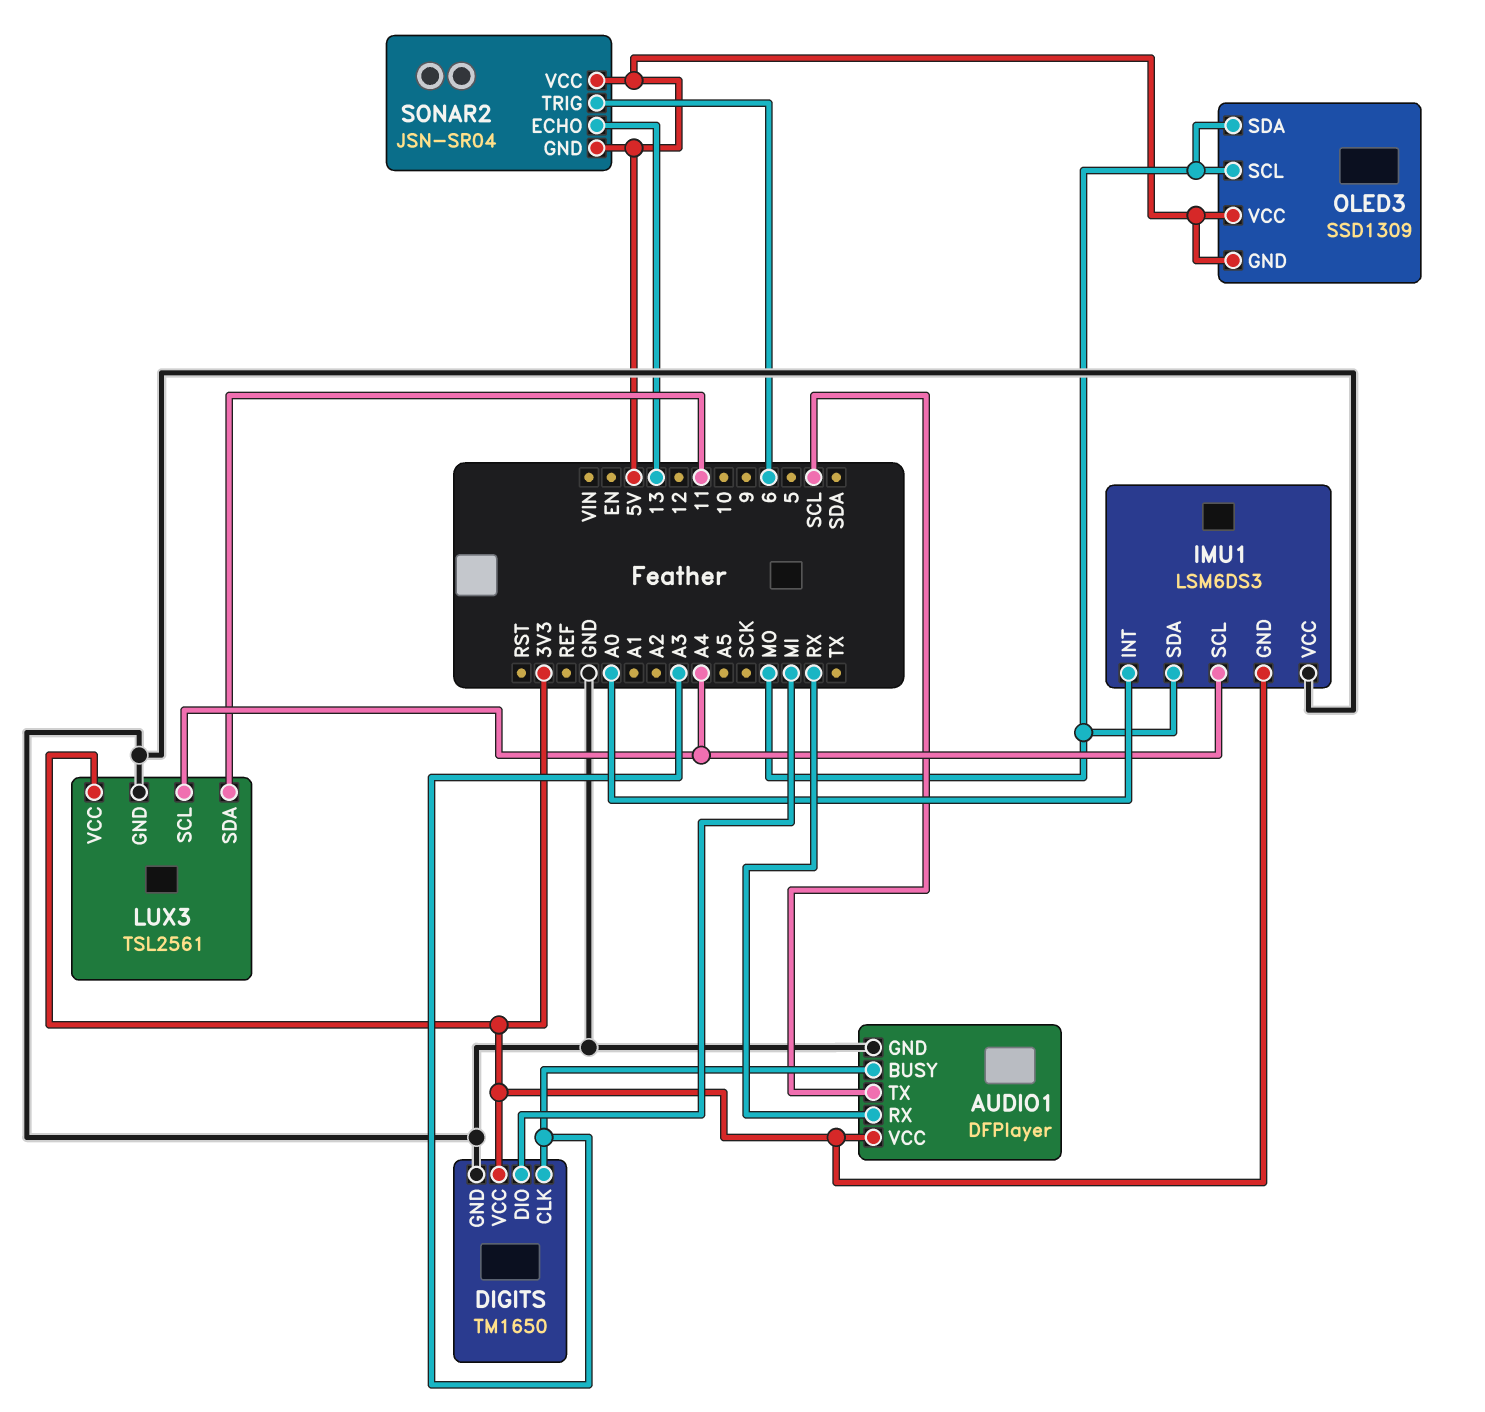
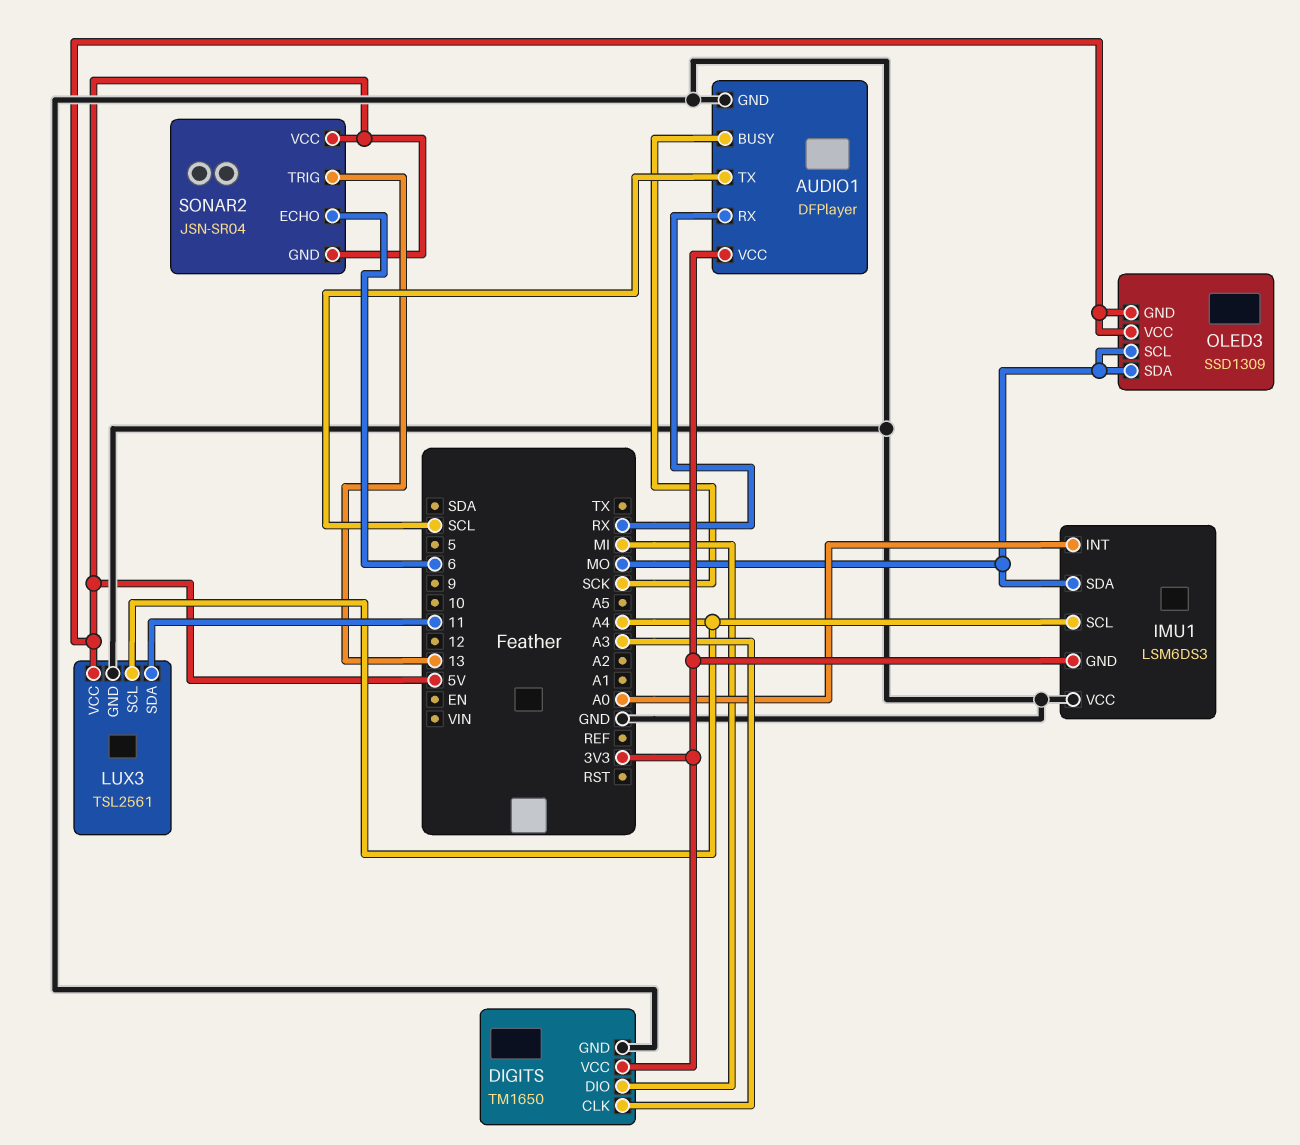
AUDIO1 pin BUSY: A3 -> SCK
LUX3 pin VCC: 3V3 -> 5V
SONAR2 pin ECHO: 13 -> 6
SONAR2 pin TRIG: 6 -> 13

